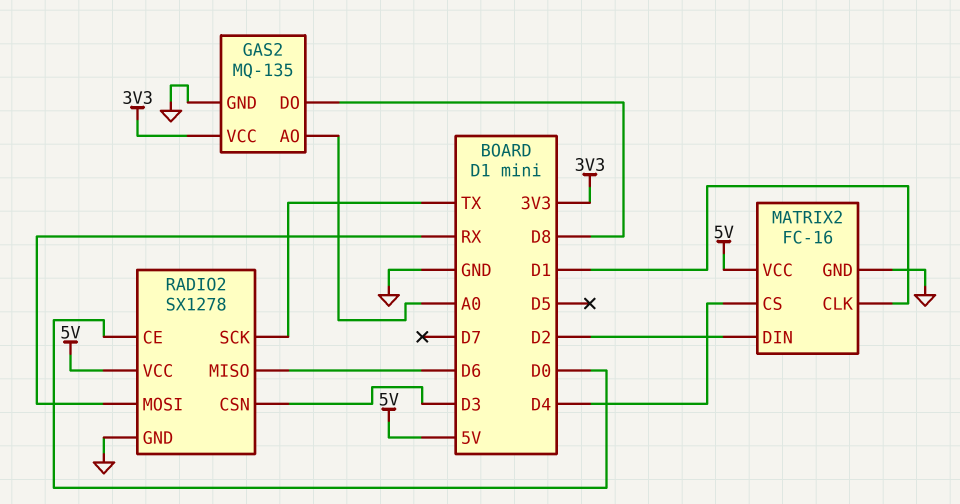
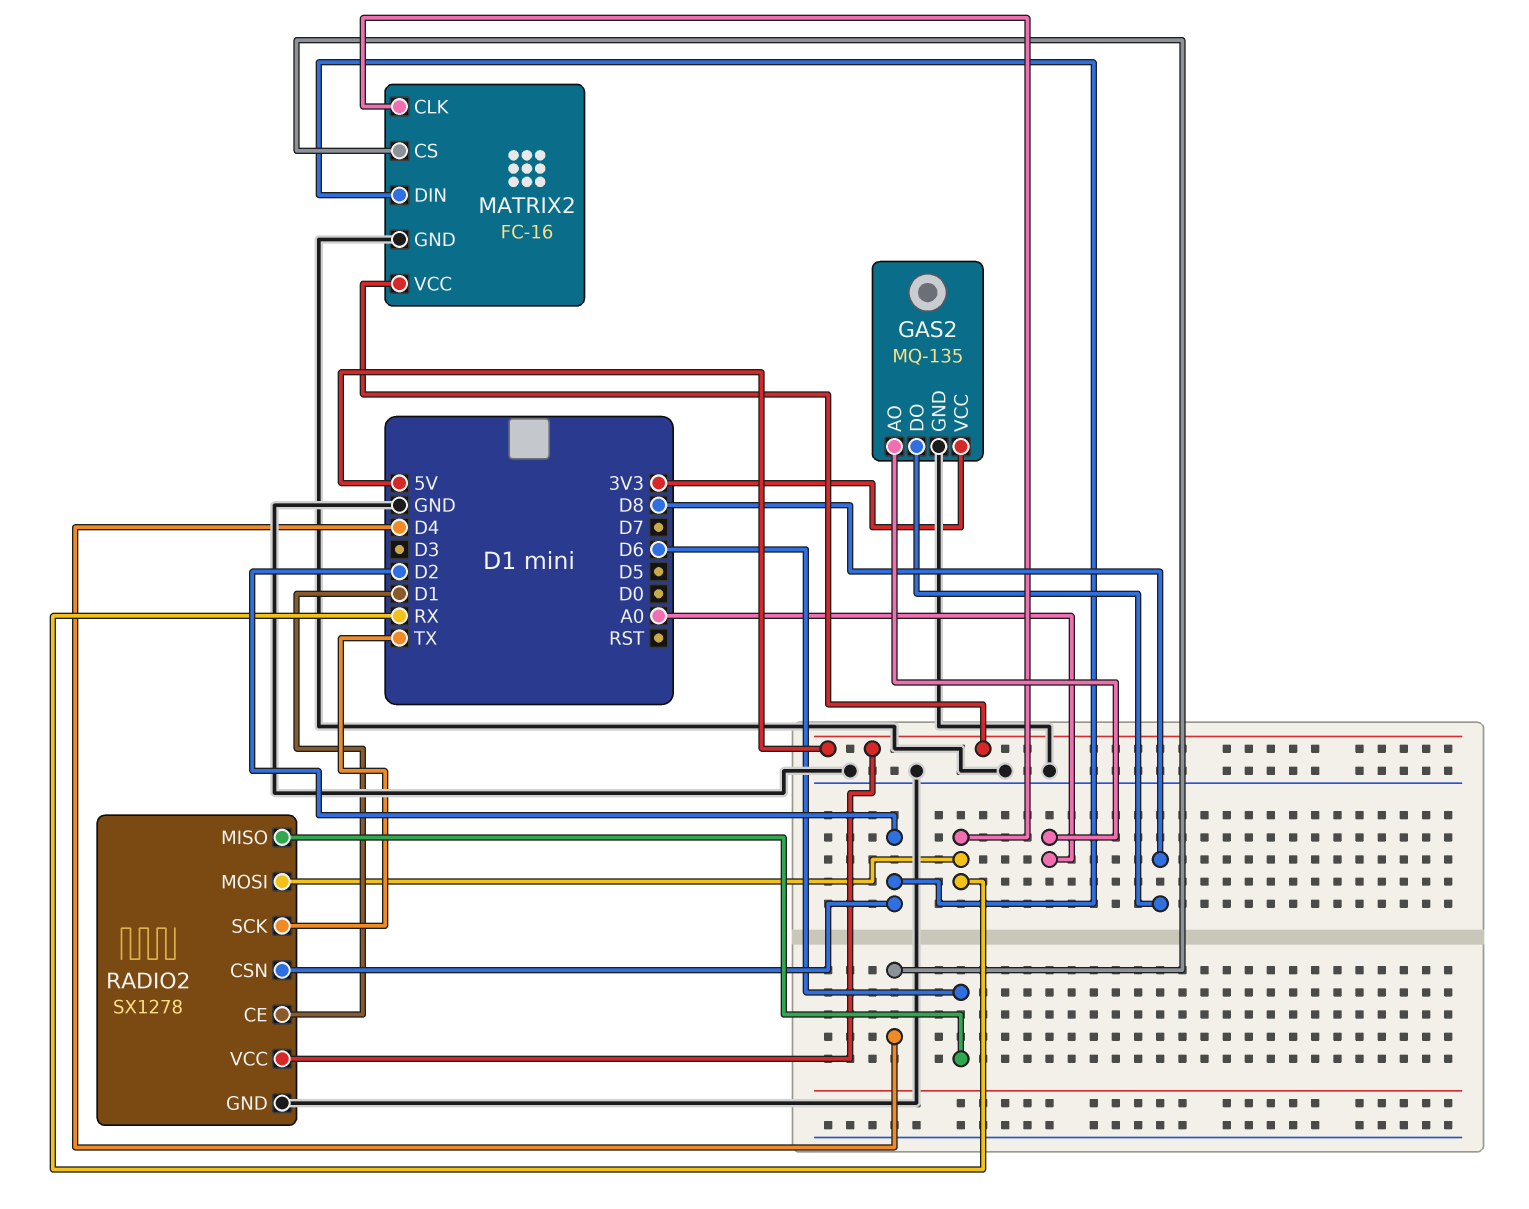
MATRIX2 pin CLK: D1 -> RX
RADIO2 pin CE: D0 -> D1
RADIO2 pin CSN: D3 -> D2

